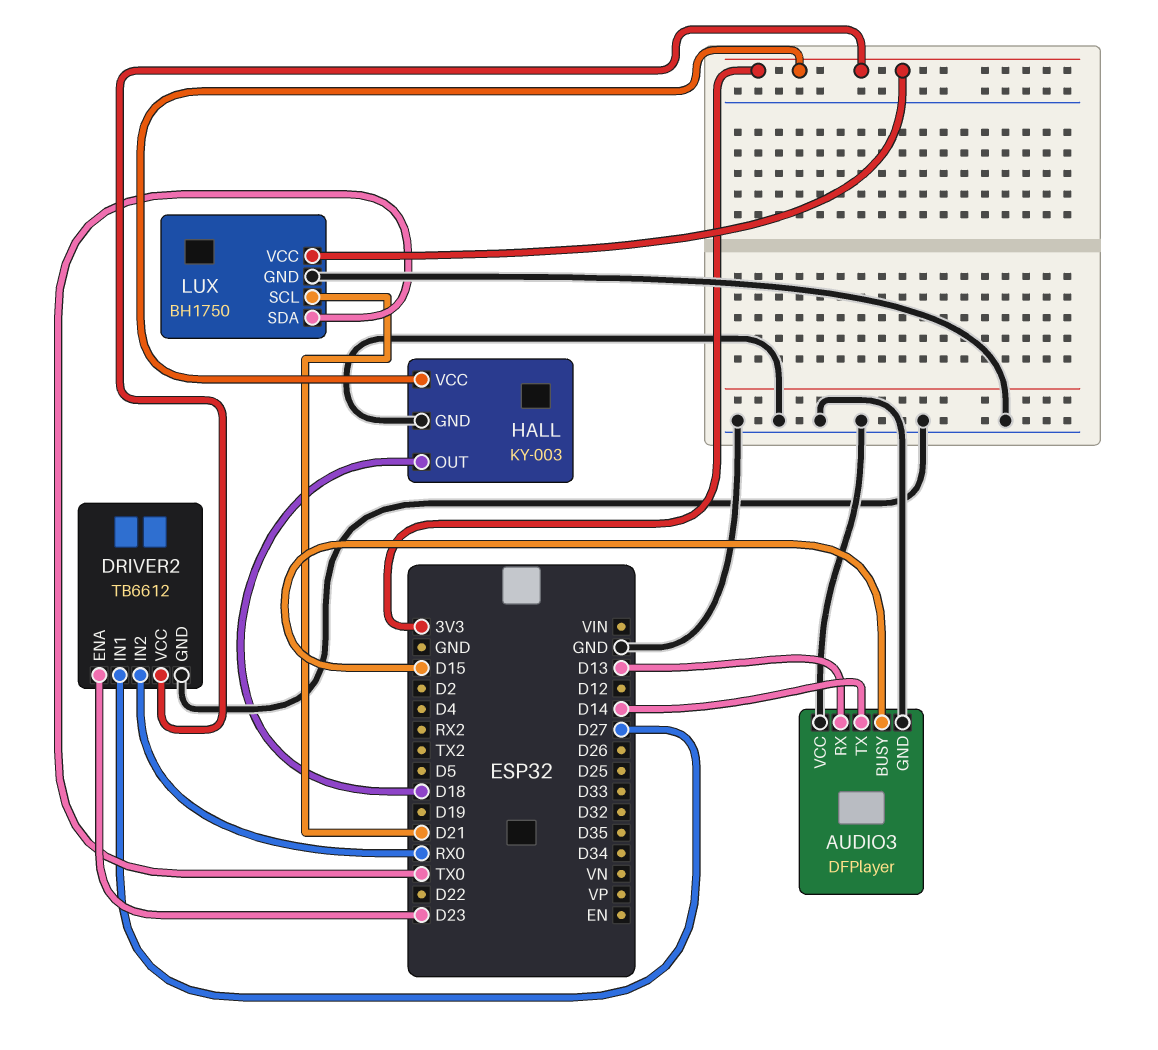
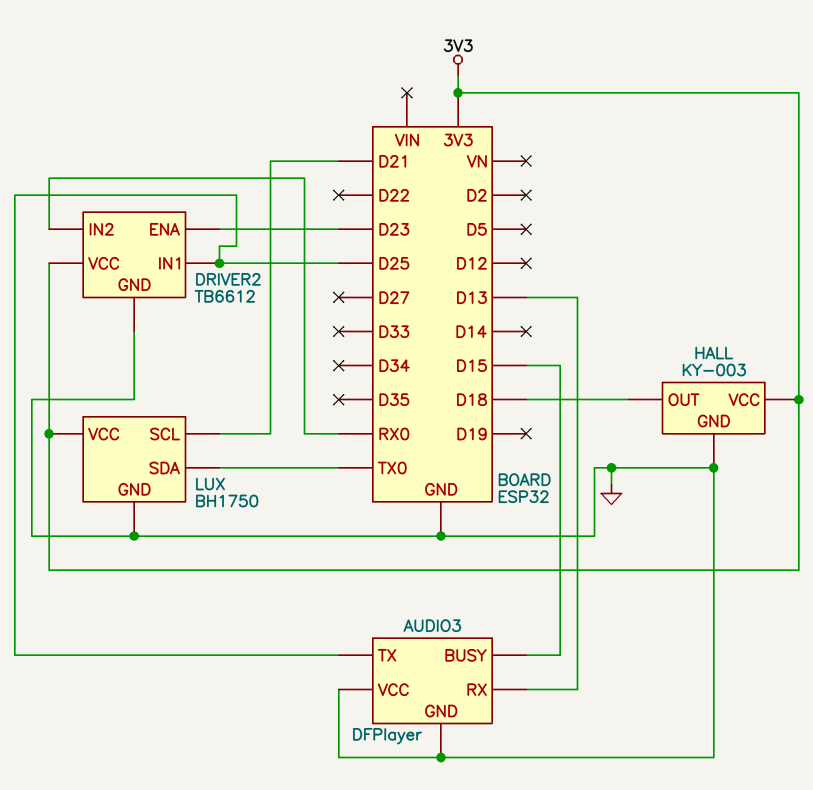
AUDIO3 pin TX: D14 -> D25
DRIVER2 pin IN1: D27 -> D25

